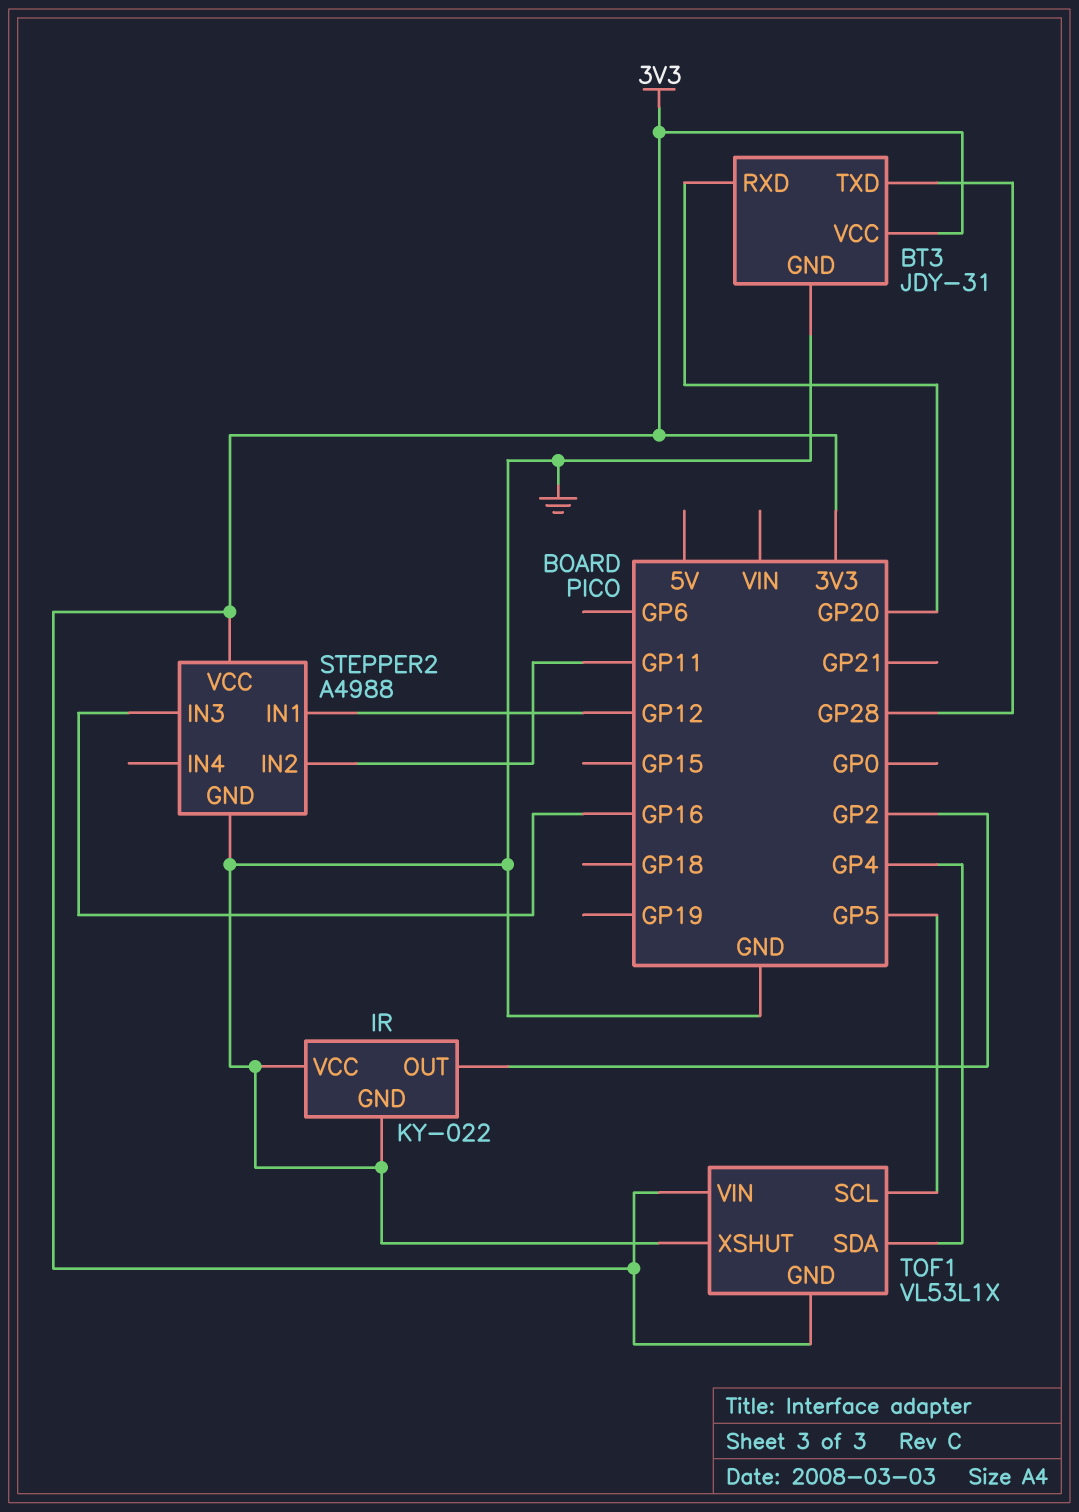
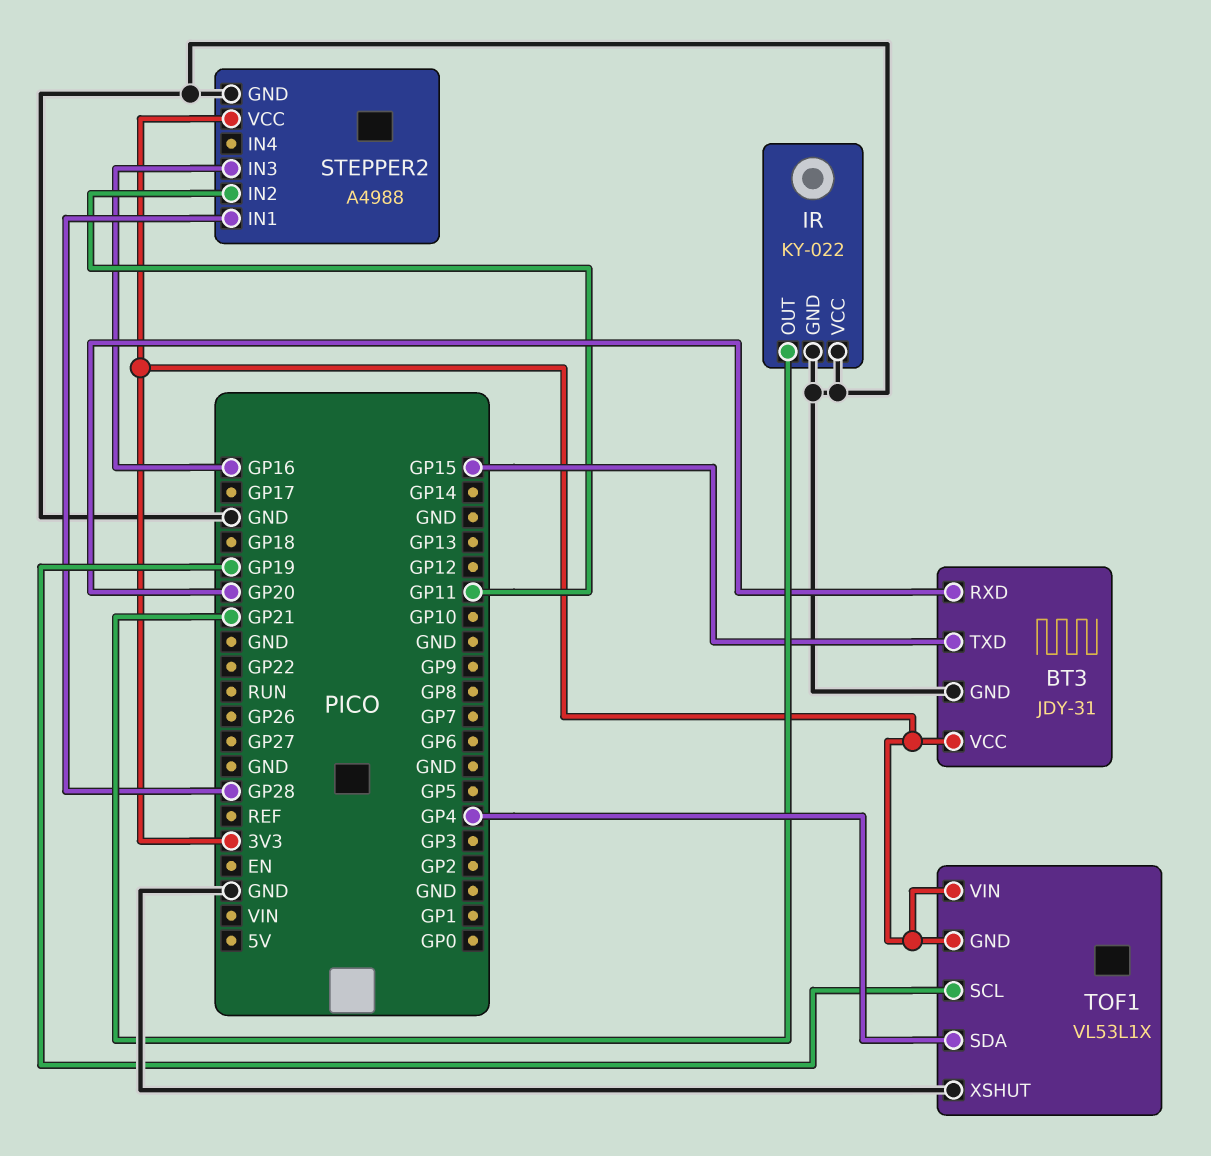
BT3 pin TXD: GP28 -> GP15
IR pin OUT: GP2 -> GP21
STEPPER2 pin IN1: GP12 -> GP28
TOF1 pin SCL: GP5 -> GP19

